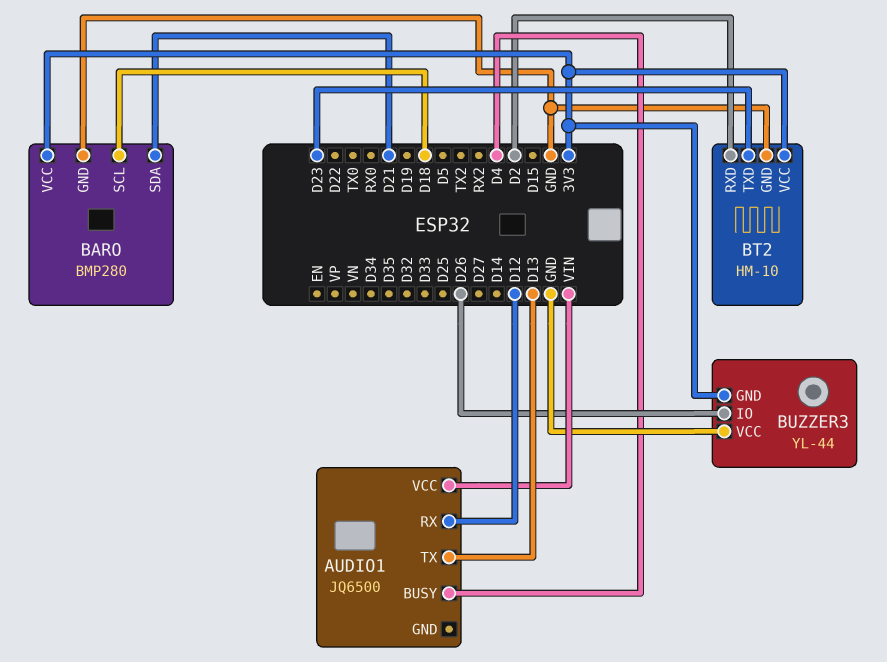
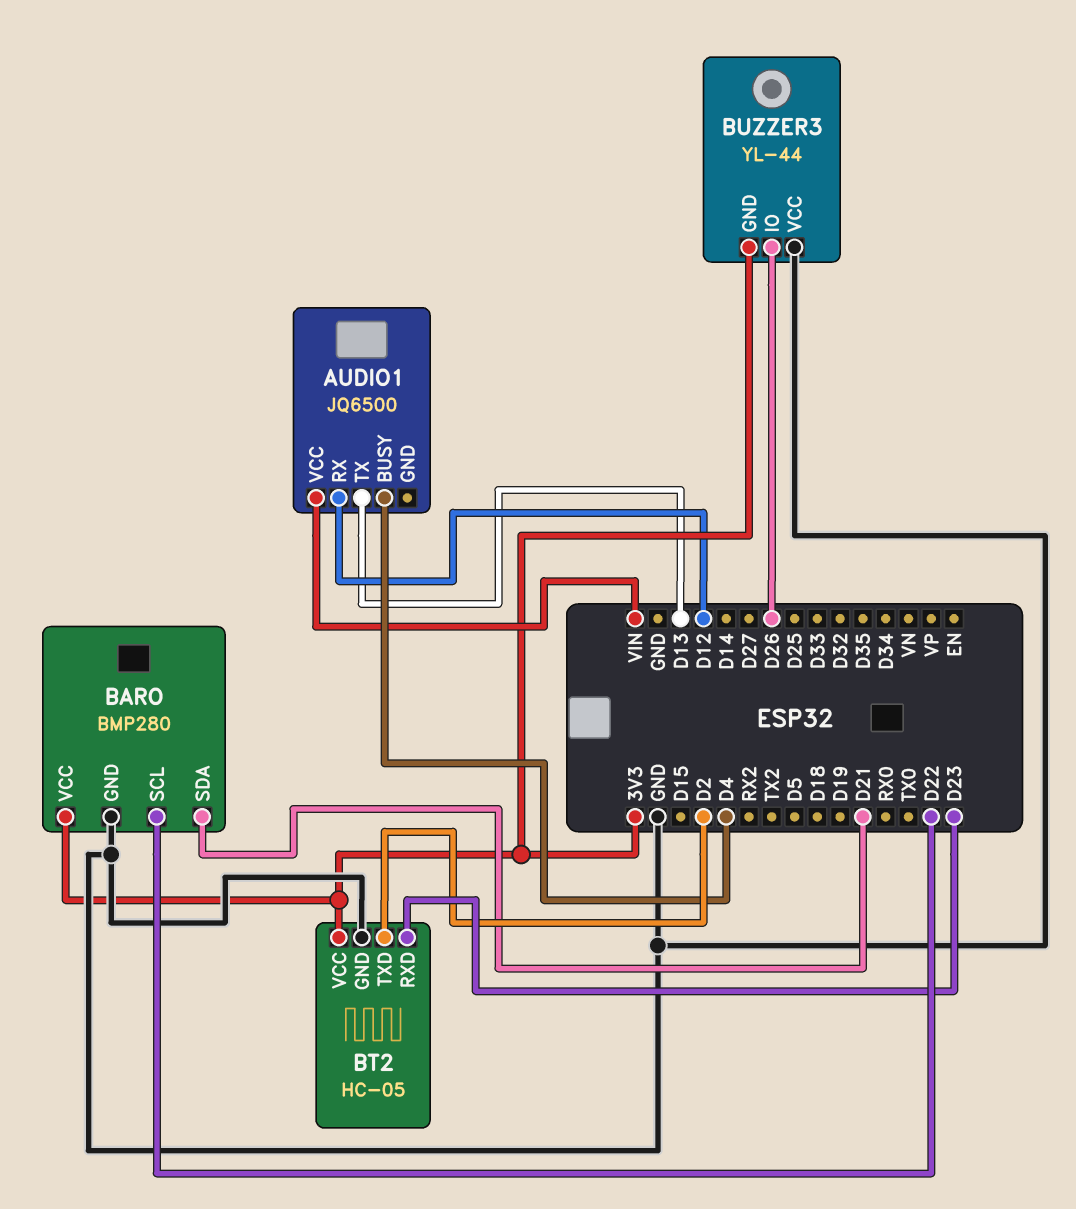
BARO pin SCL: D18 -> D22
BT2: HM-10 -> HC-05
BT2 pin RXD: D2 -> D23
BT2 pin TXD: D23 -> D2

